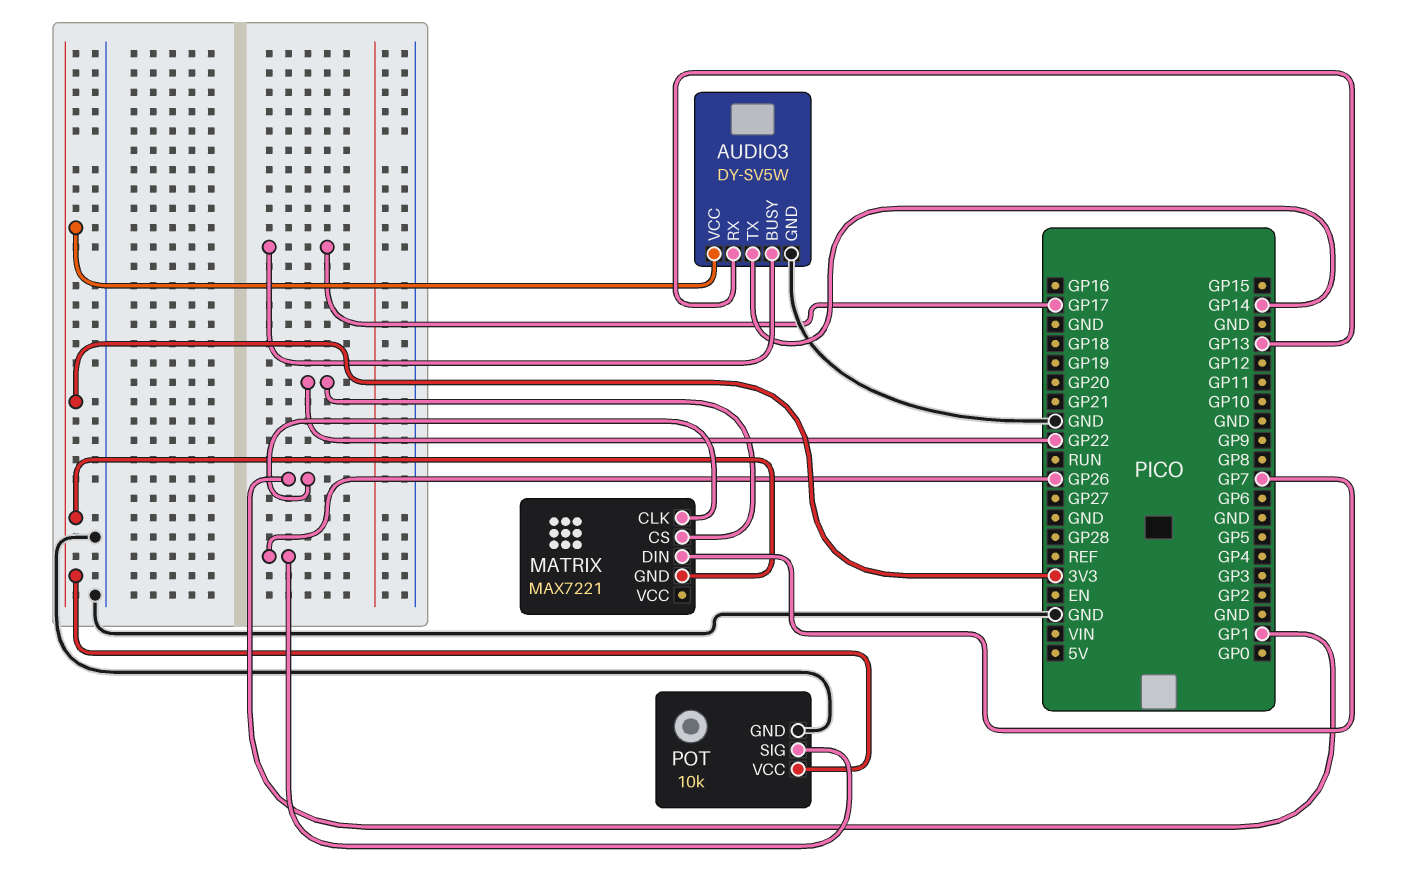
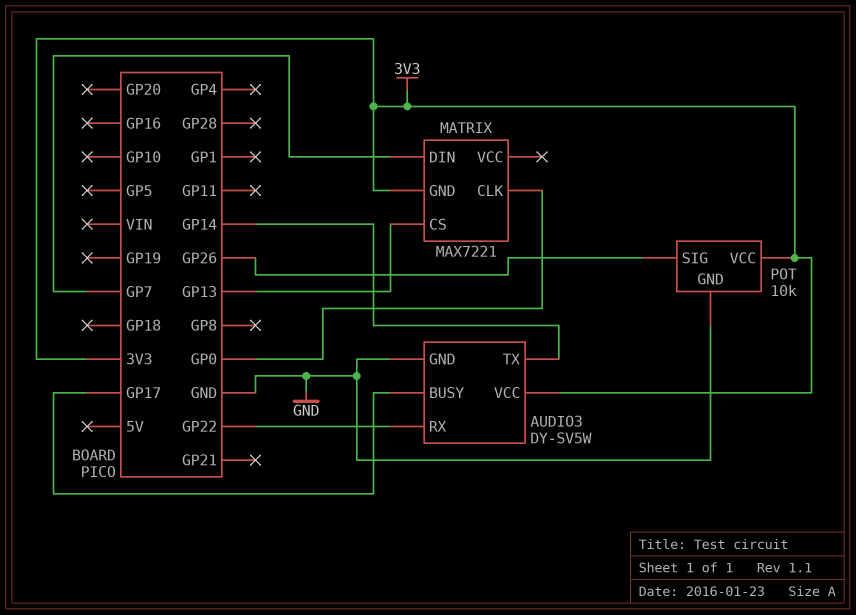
AUDIO3 pin RX: GP13 -> GP22
MATRIX pin CLK: GP1 -> GP0
MATRIX pin CS: GP22 -> GP13

